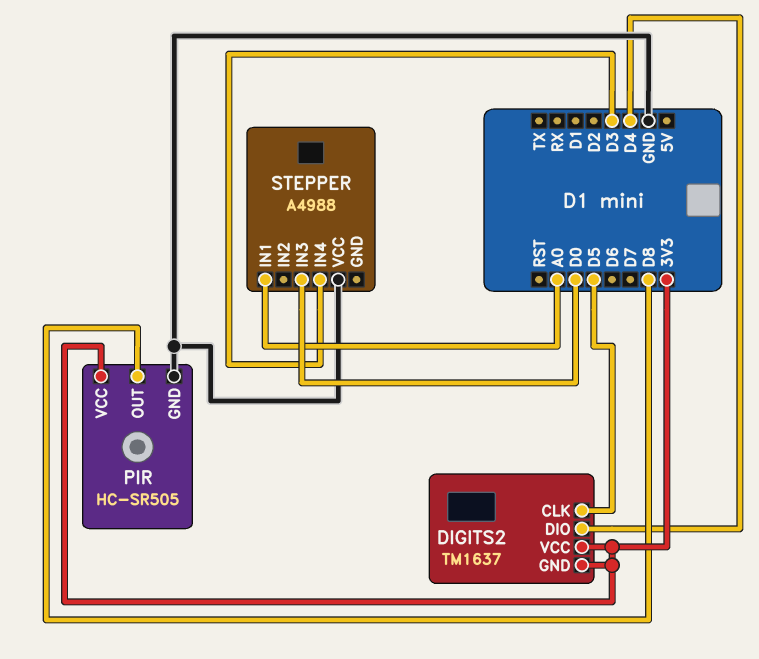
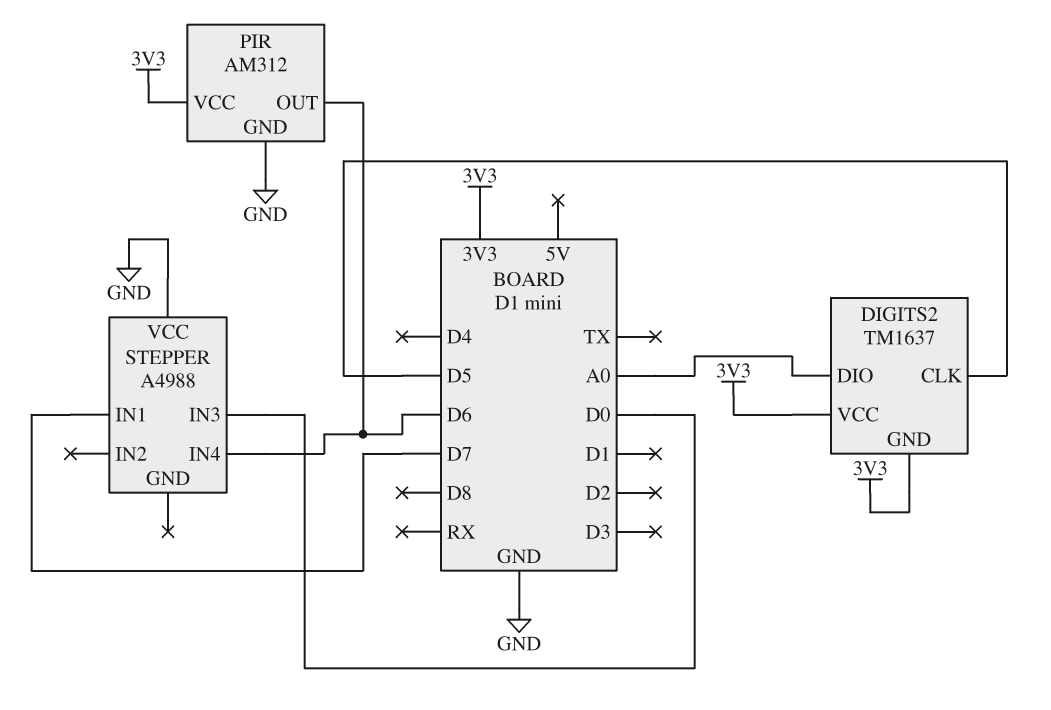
DIGITS2 pin DIO: D4 -> A0
PIR: HC-SR505 -> AM312
PIR pin OUT: D8 -> D6
STEPPER pin IN1: A0 -> D7
STEPPER pin IN4: D3 -> D6

